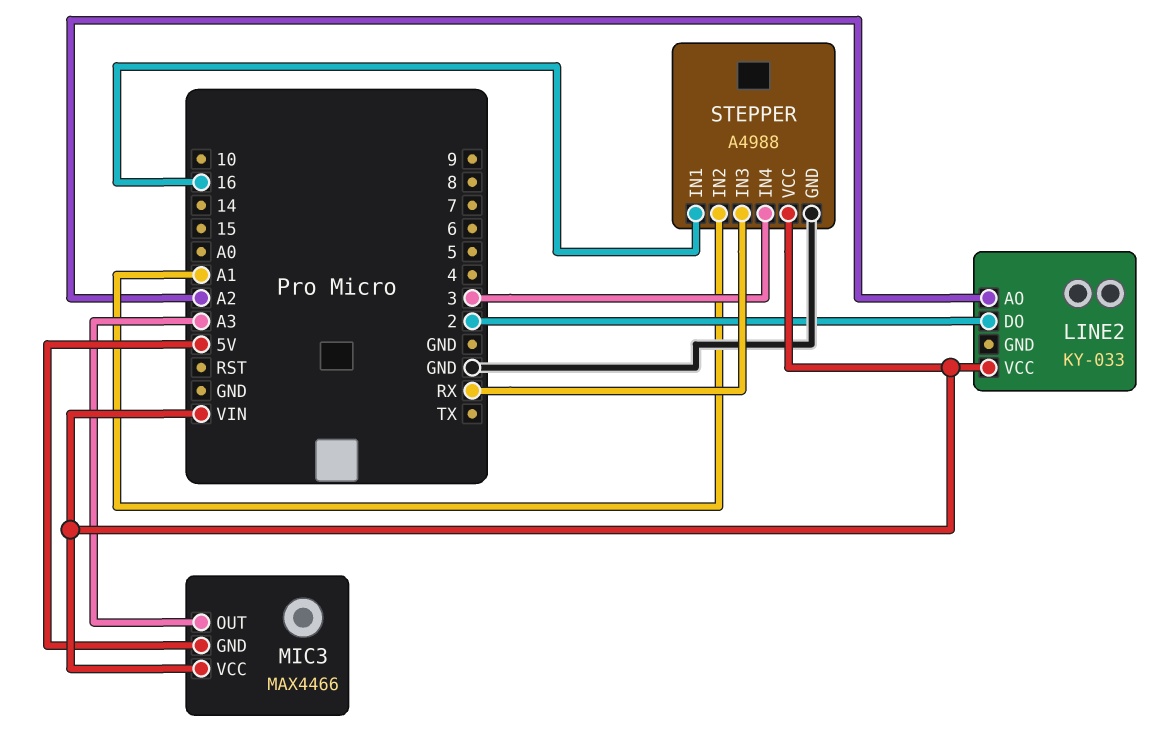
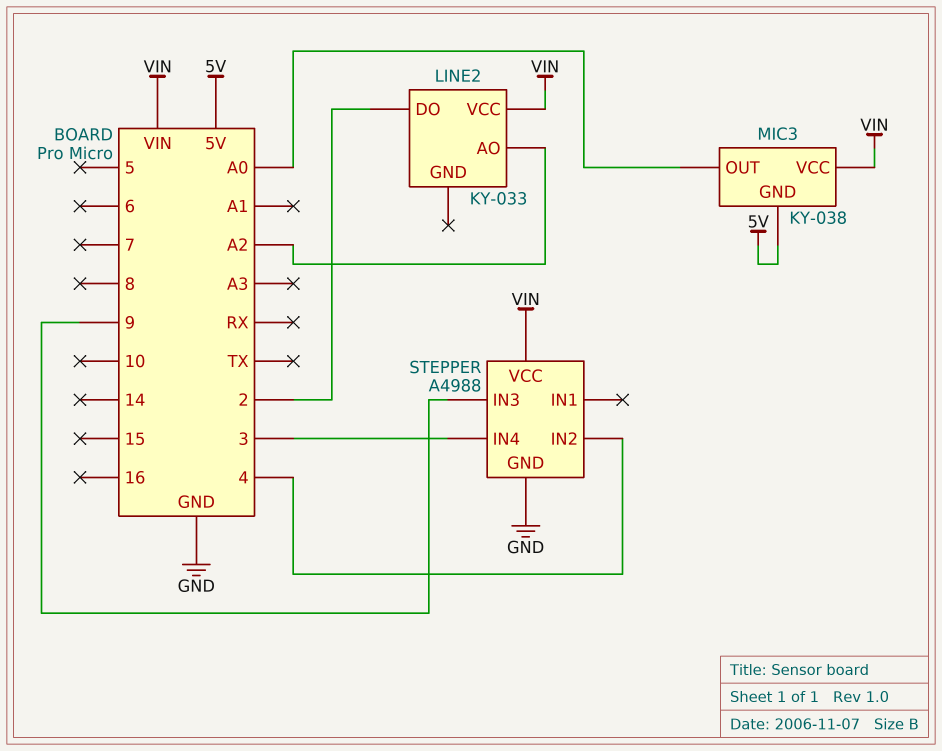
MIC3: MAX4466 -> KY-038
MIC3 pin OUT: A3 -> A0
STEPPER pin IN1: 16 -> none
STEPPER pin IN2: A1 -> 4
STEPPER pin IN3: RX -> 9

